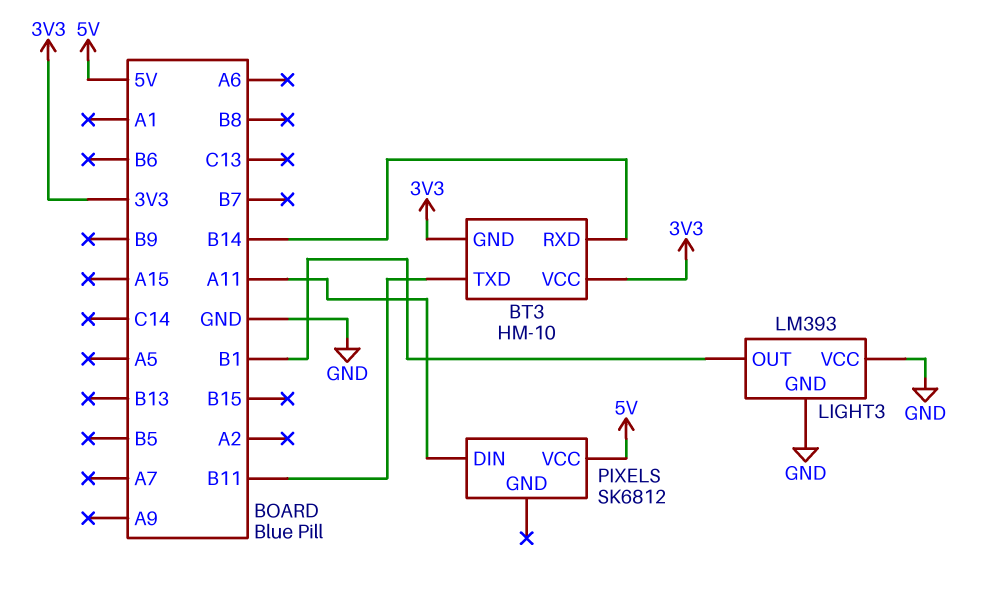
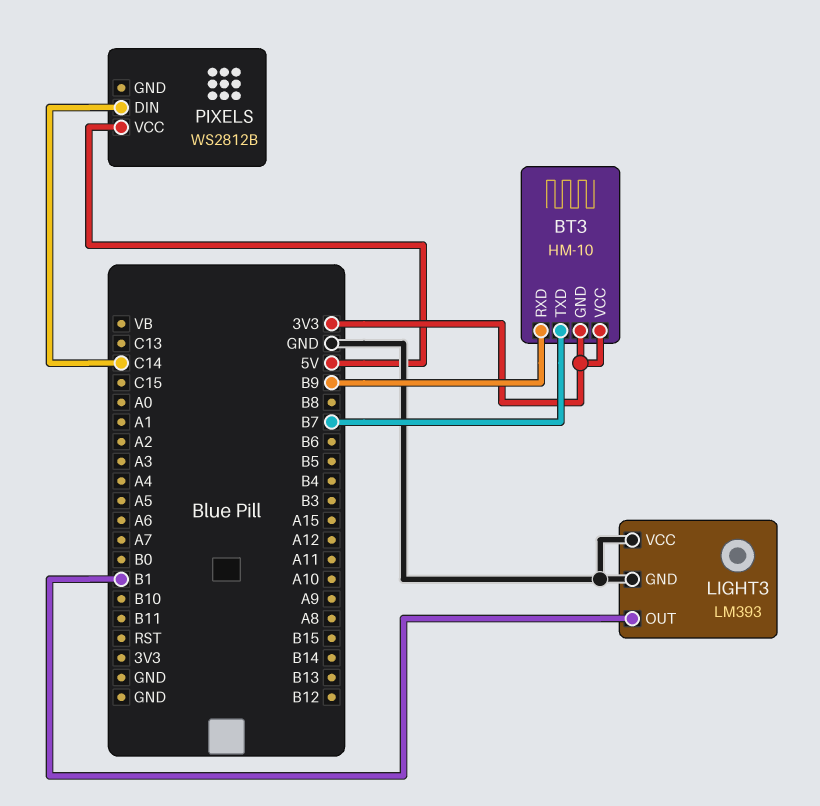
BT3 pin RXD: B14 -> B9
BT3 pin TXD: B11 -> B7
PIXELS: SK6812 -> WS2812B
PIXELS pin DIN: A11 -> C14

